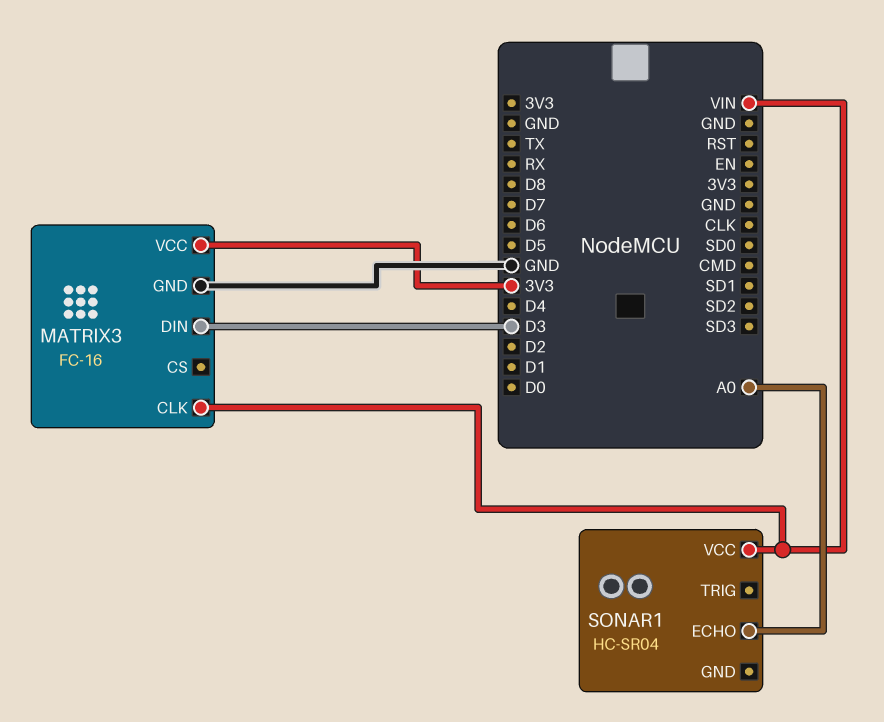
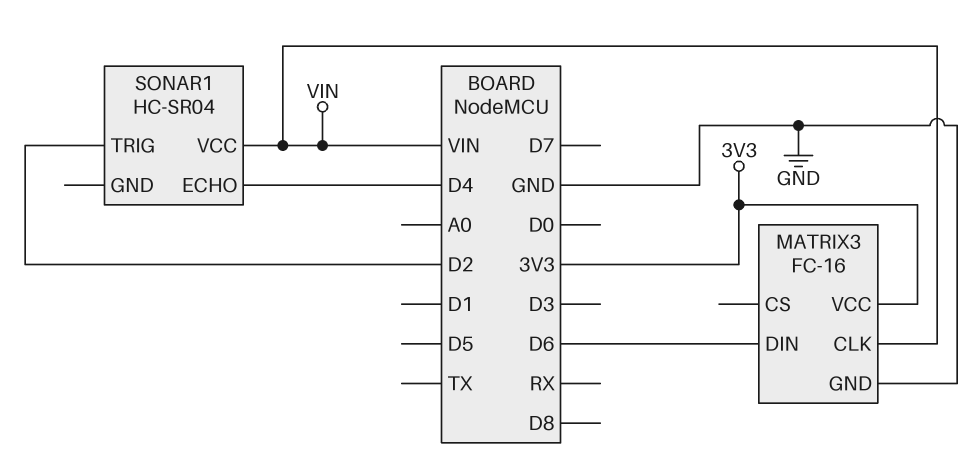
MATRIX3 pin DIN: D3 -> D6
SONAR1 pin ECHO: A0 -> D4
SONAR1 pin TRIG: none -> D2

